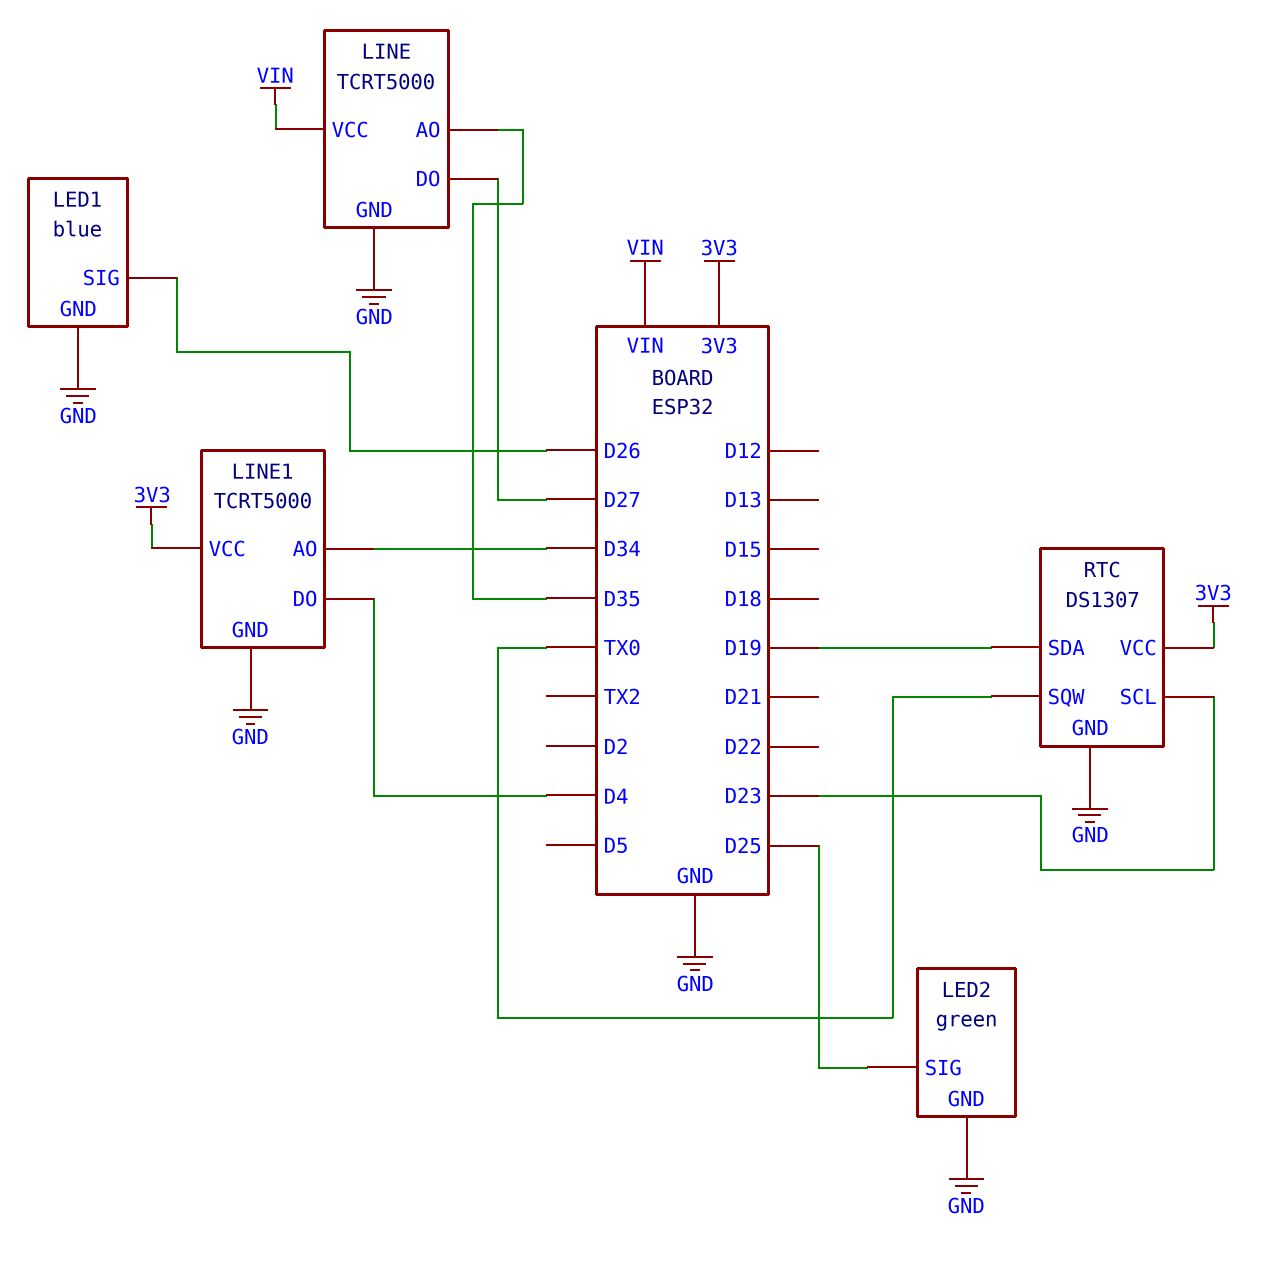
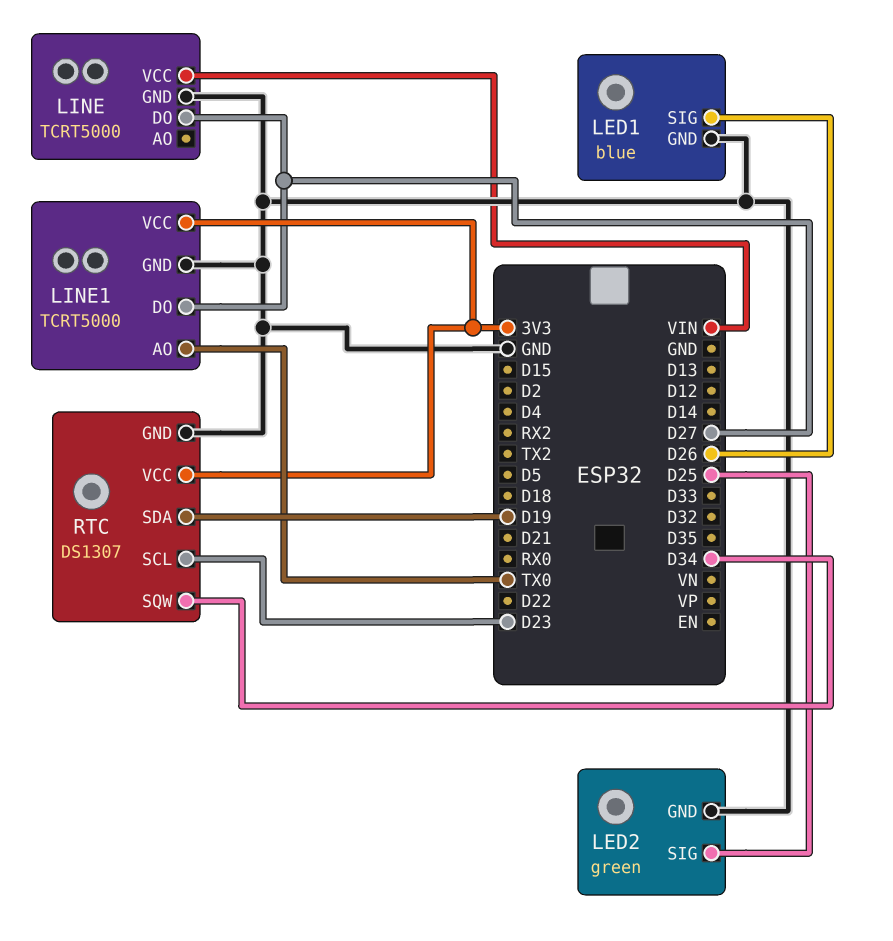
LINE pin AO: D35 -> none
LINE1 pin AO: D34 -> TX0
LINE1 pin DO: D4 -> D27
RTC pin SQW: TX0 -> D34

